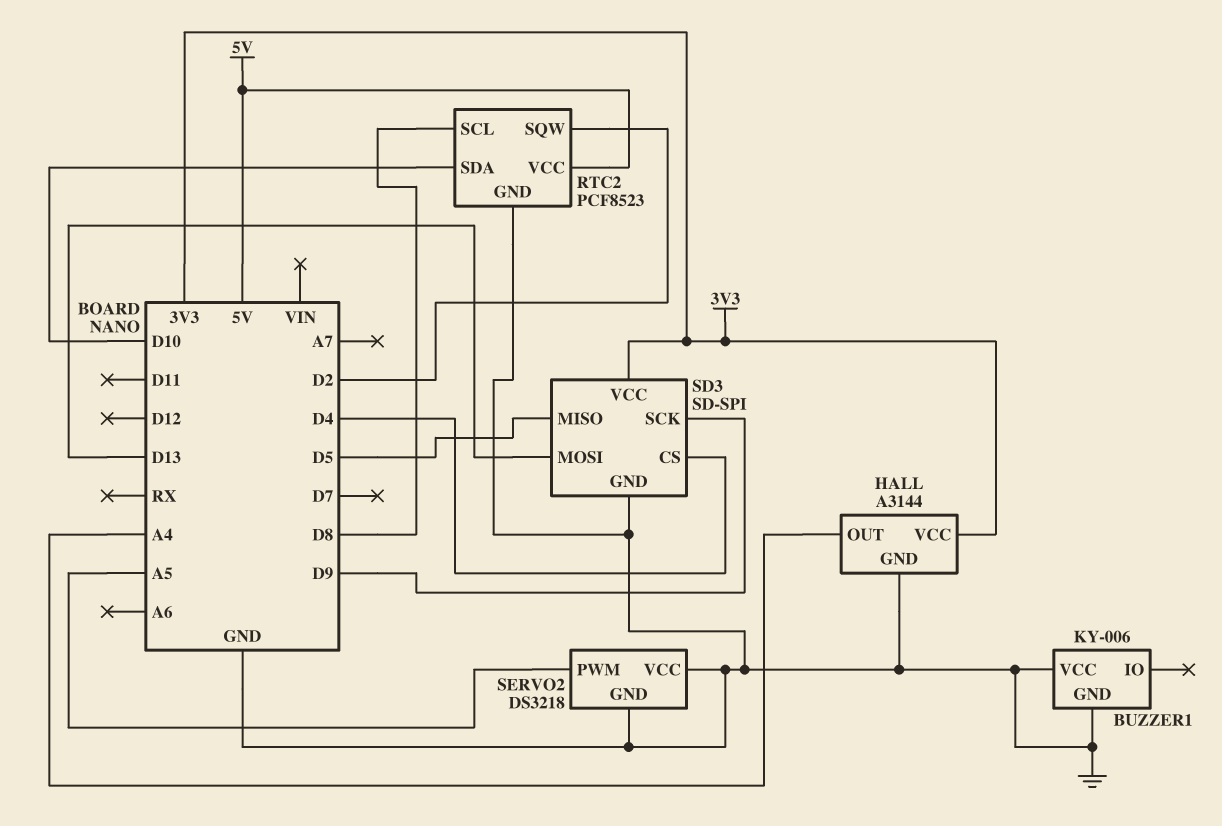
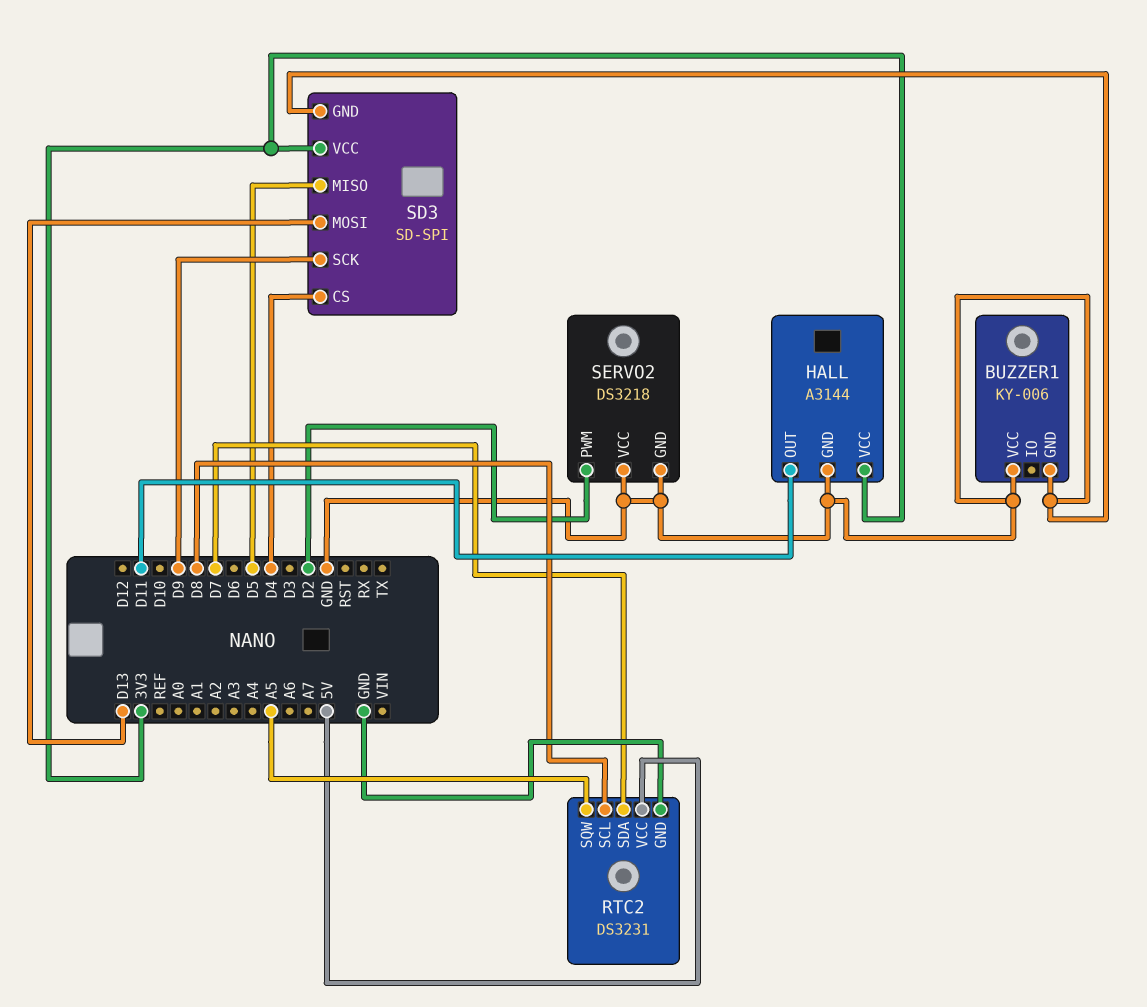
HALL pin OUT: A4 -> D11
RTC2: PCF8523 -> DS3231
RTC2 pin SDA: D10 -> D7
RTC2 pin SQW: D2 -> A5
SERVO2 pin PWM: A5 -> D2

